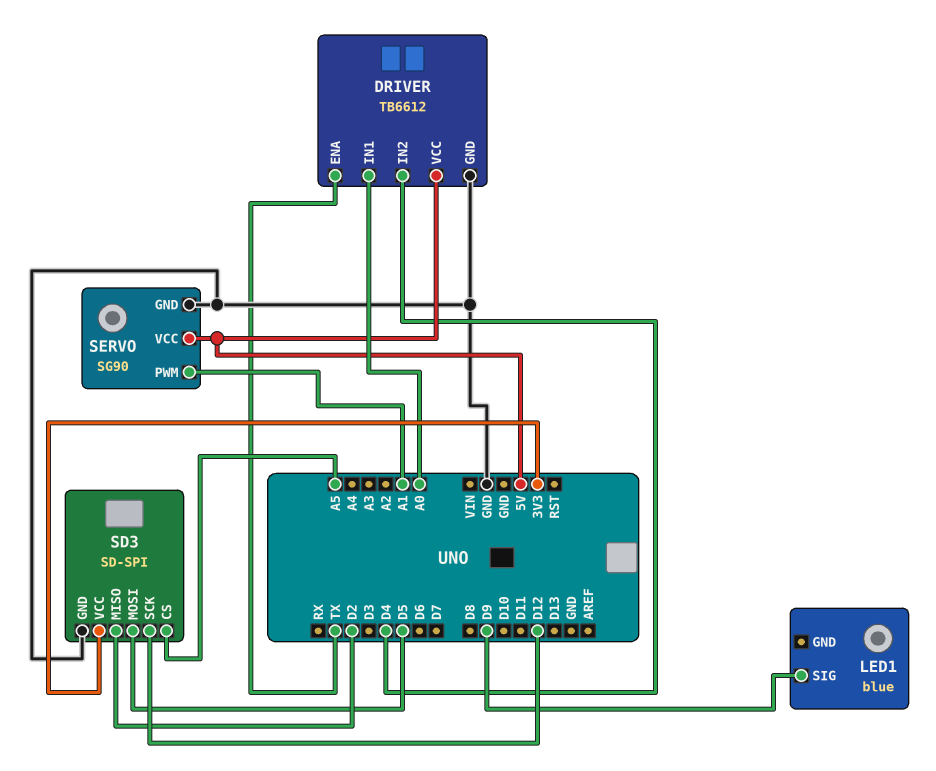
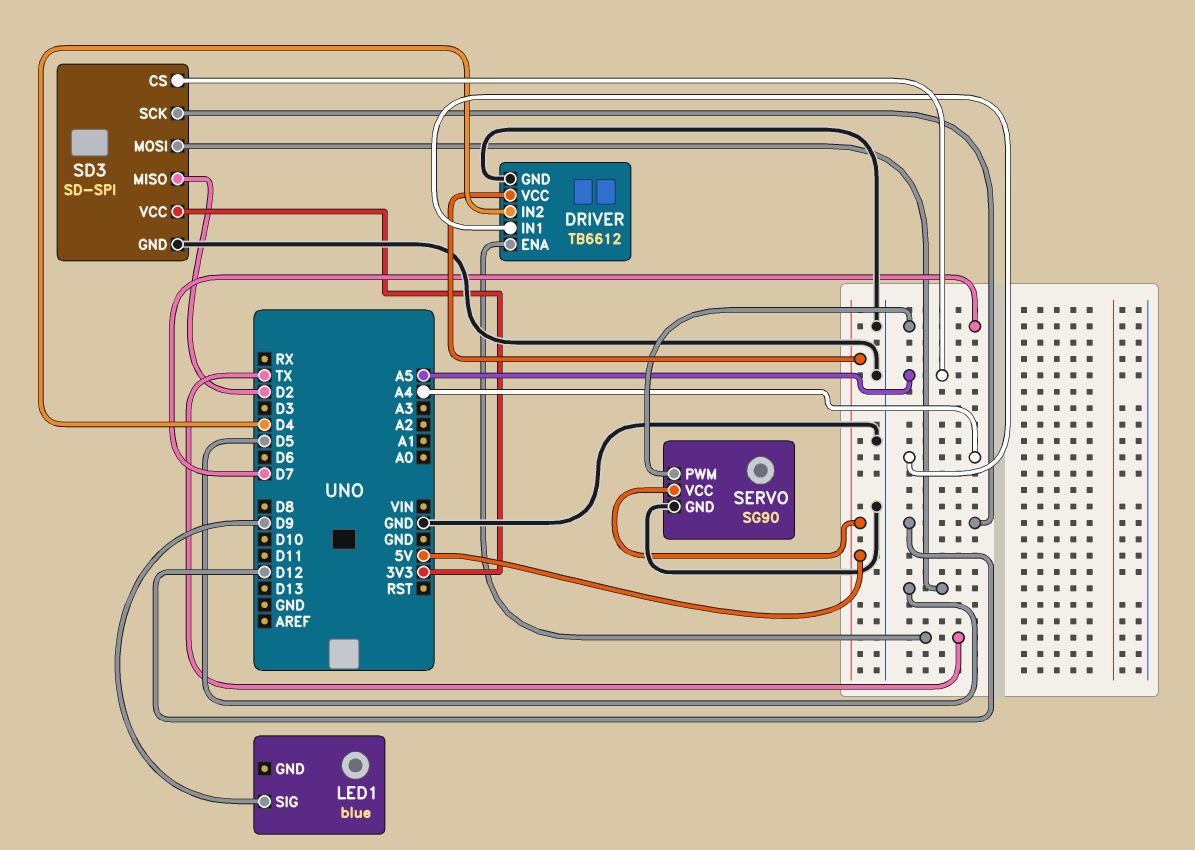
DRIVER pin IN1: A0 -> A4
SERVO pin PWM: A1 -> D7

